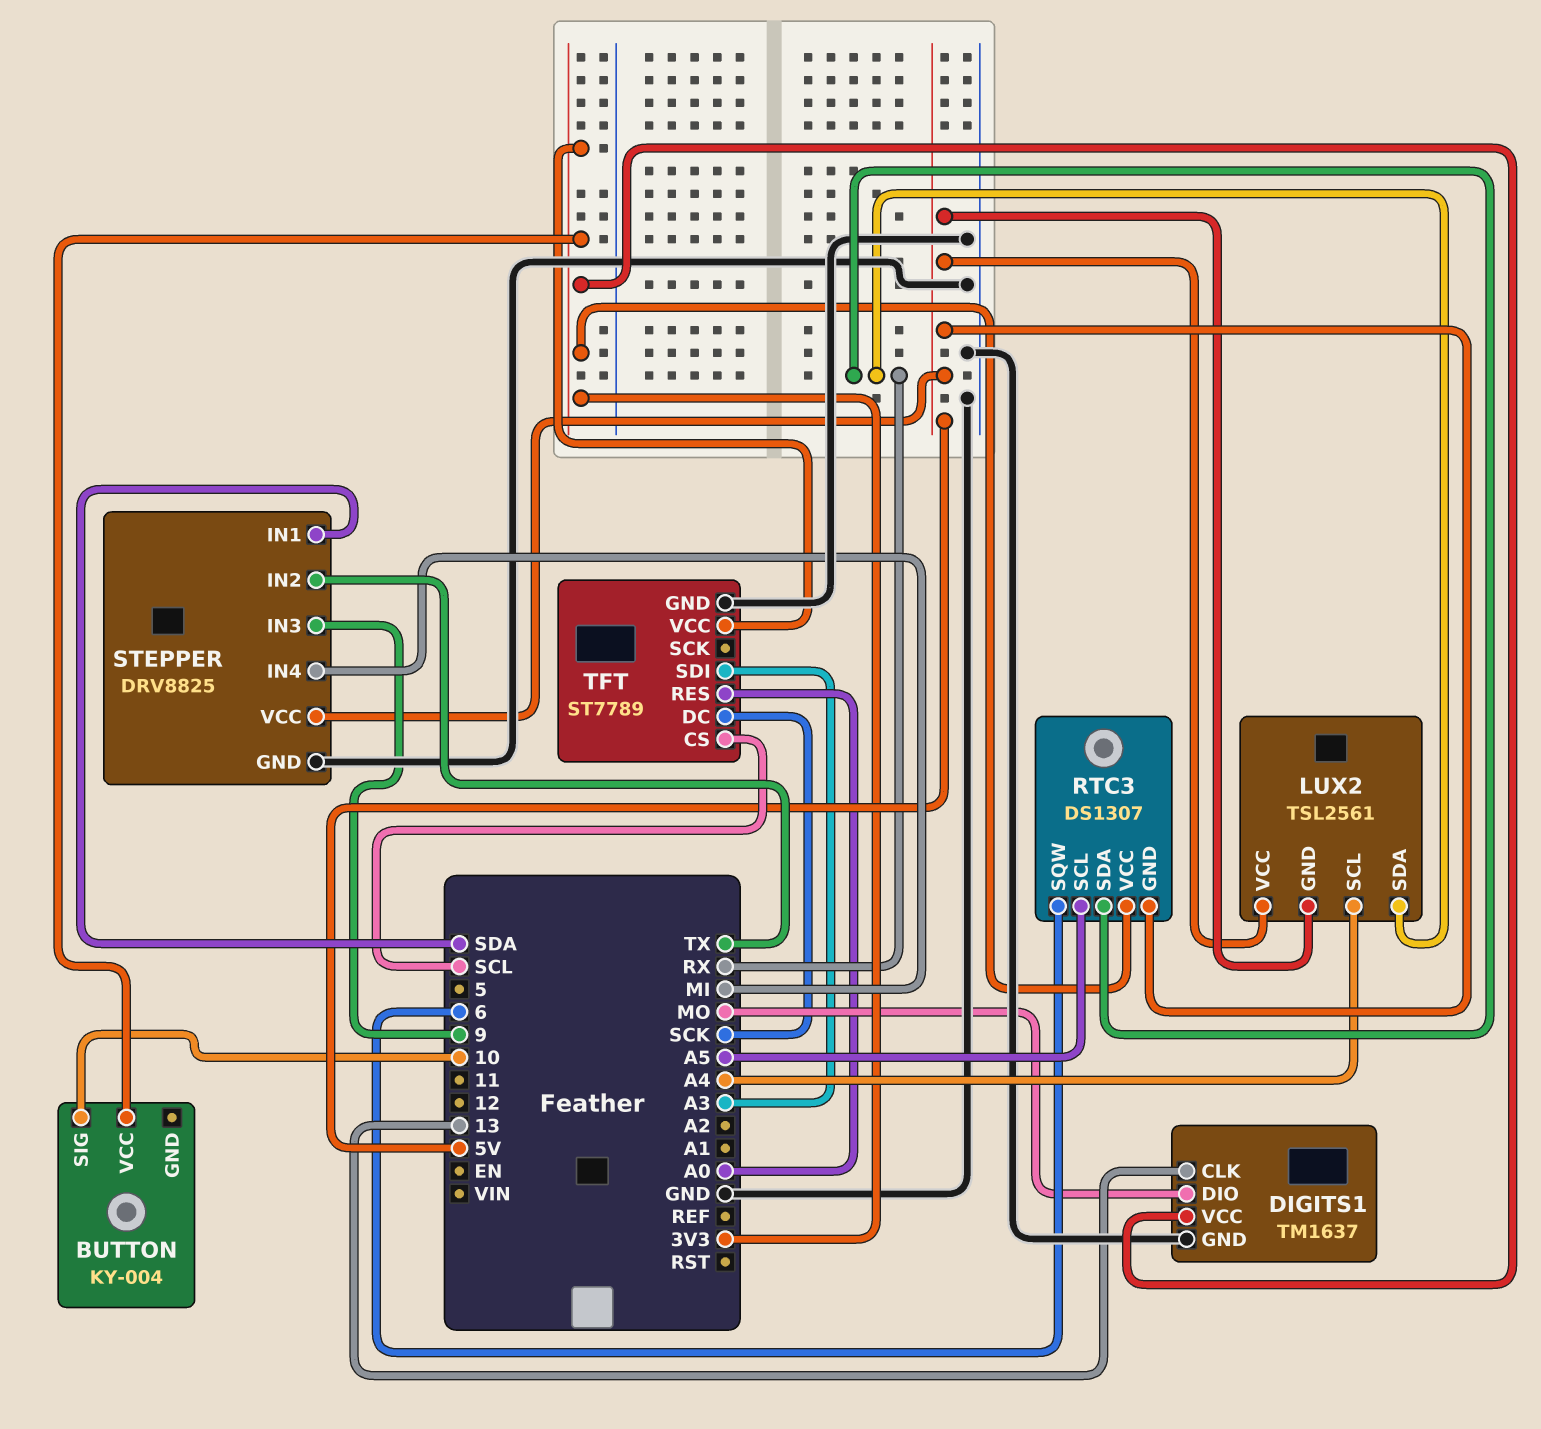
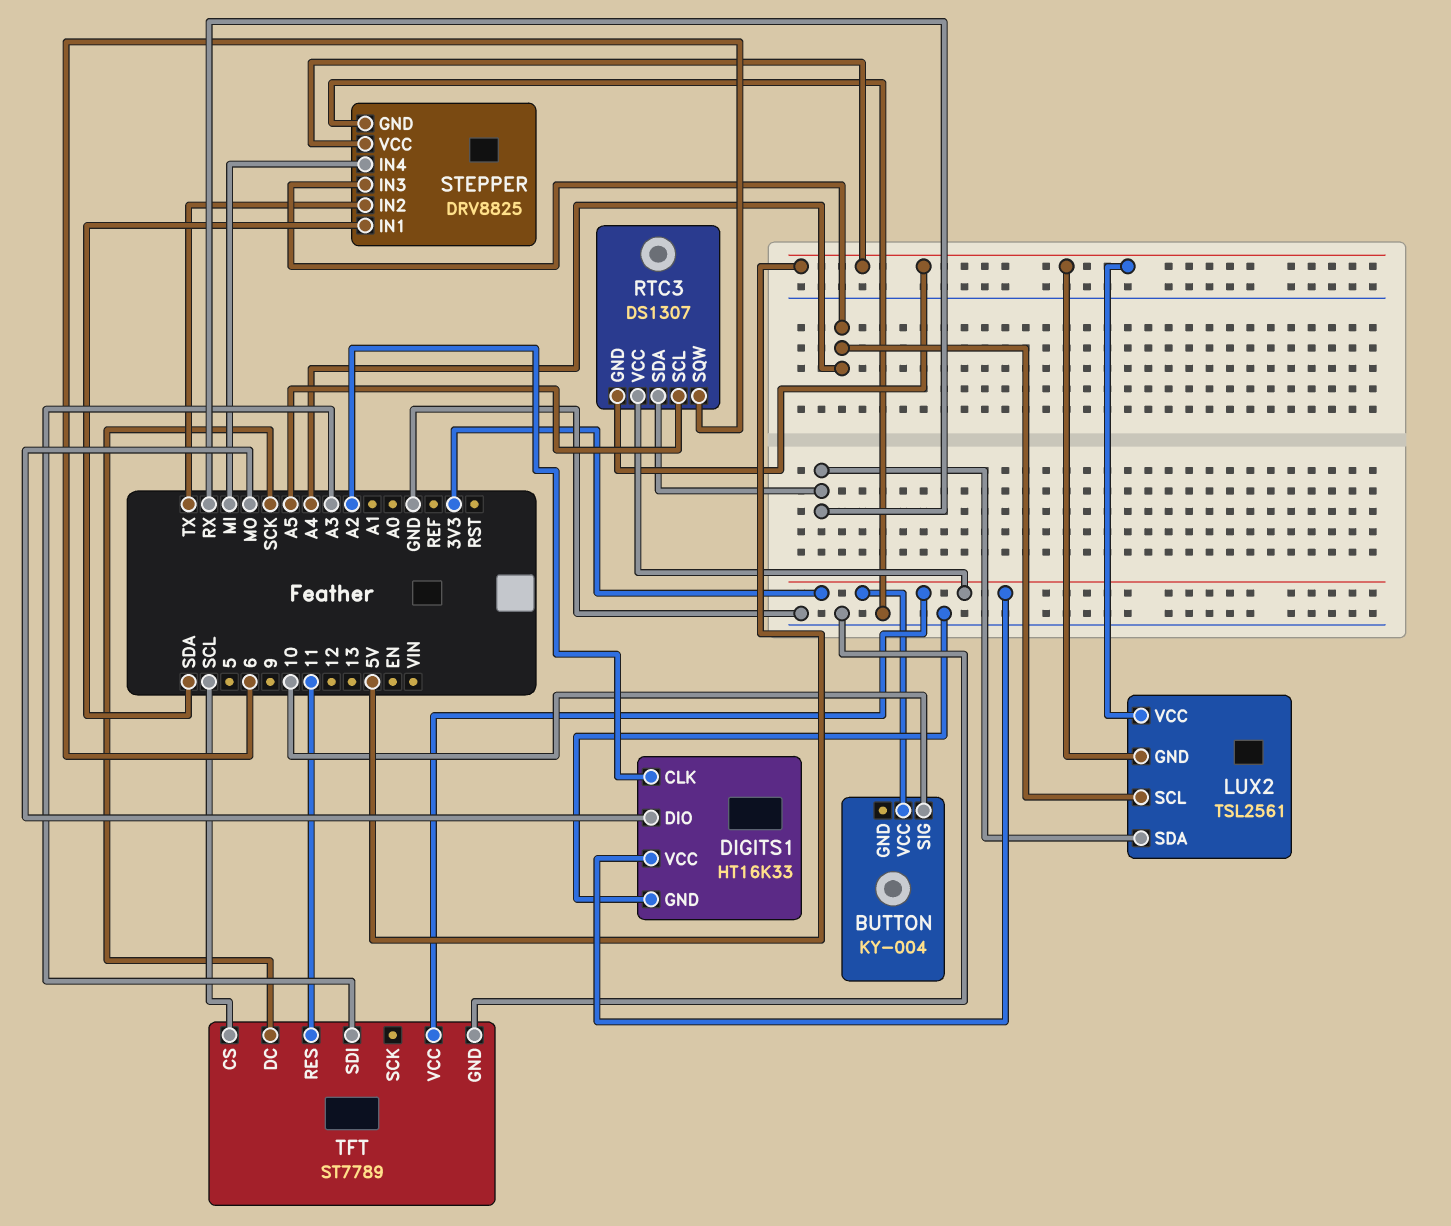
DIGITS1: TM1637 -> HT16K33
DIGITS1 pin CLK: 13 -> A2
STEPPER pin IN3: 9 -> A4
TFT pin RES: A0 -> 11

